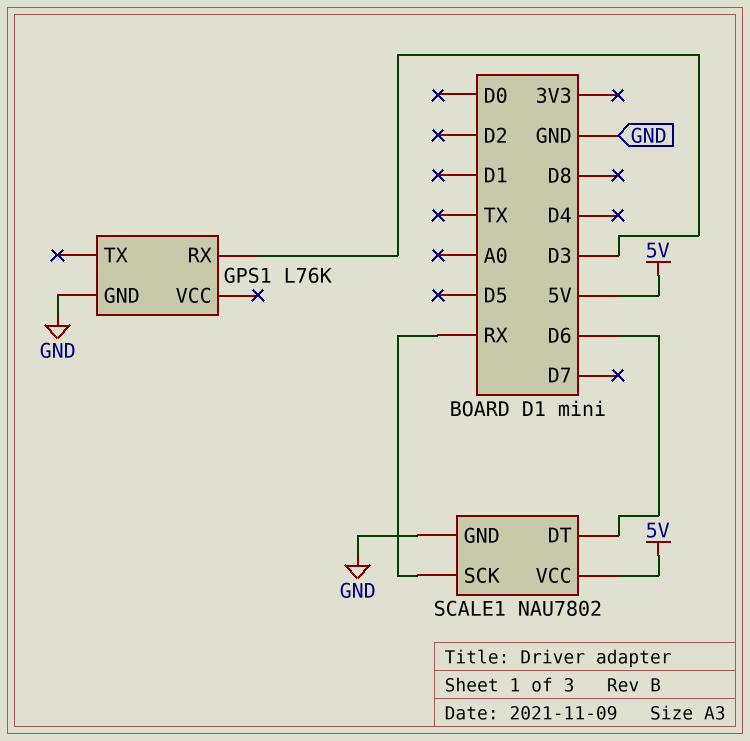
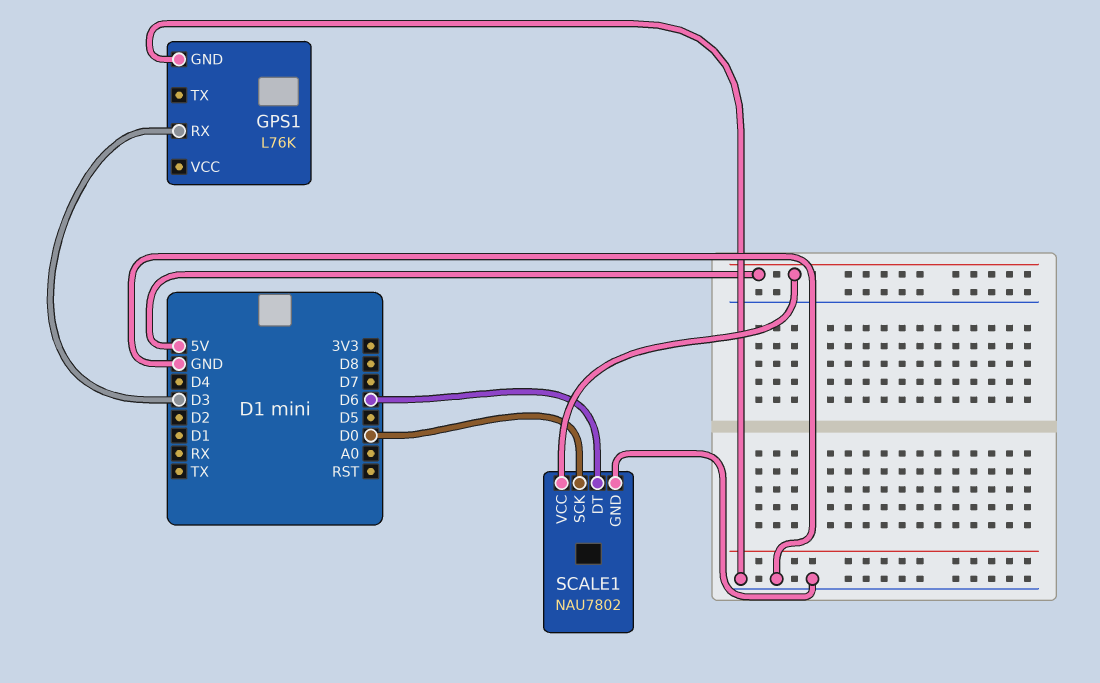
SCALE1 pin SCK: RX -> D0

